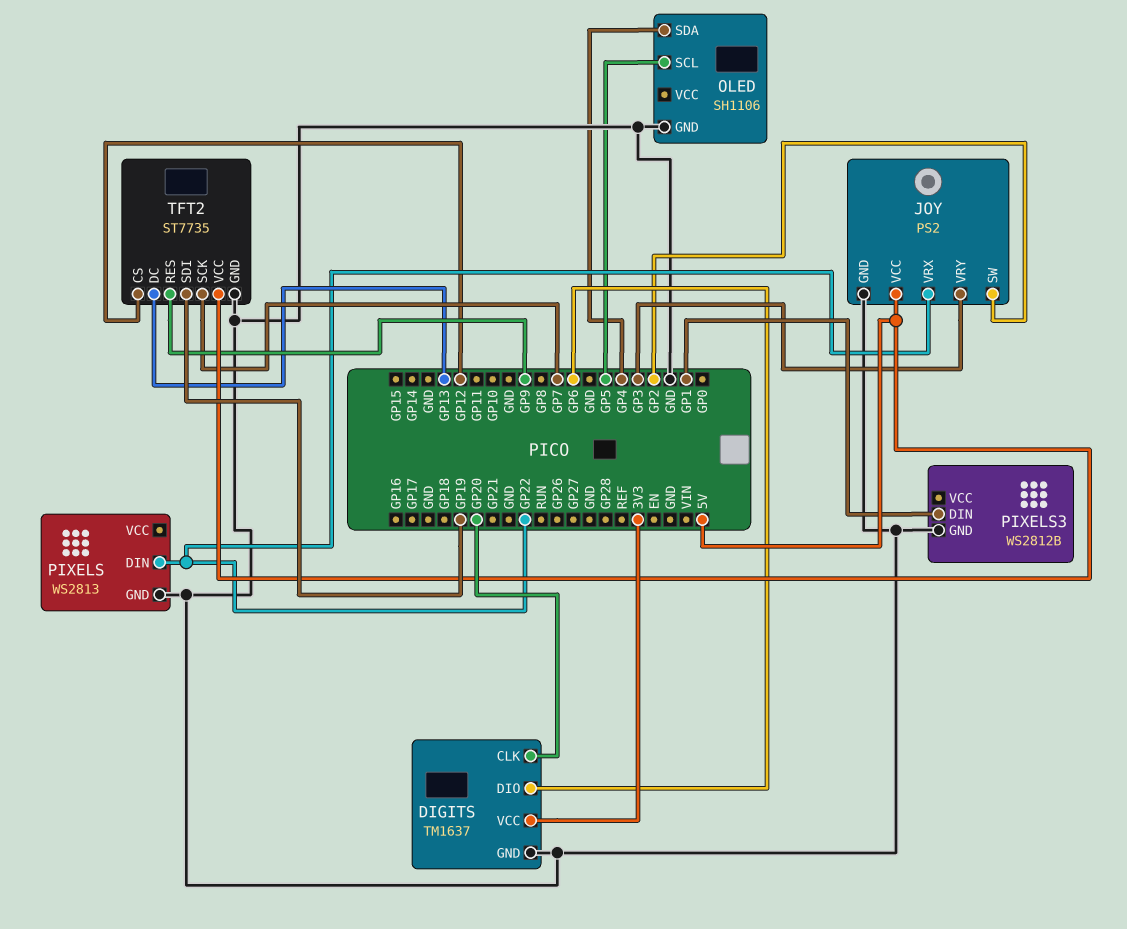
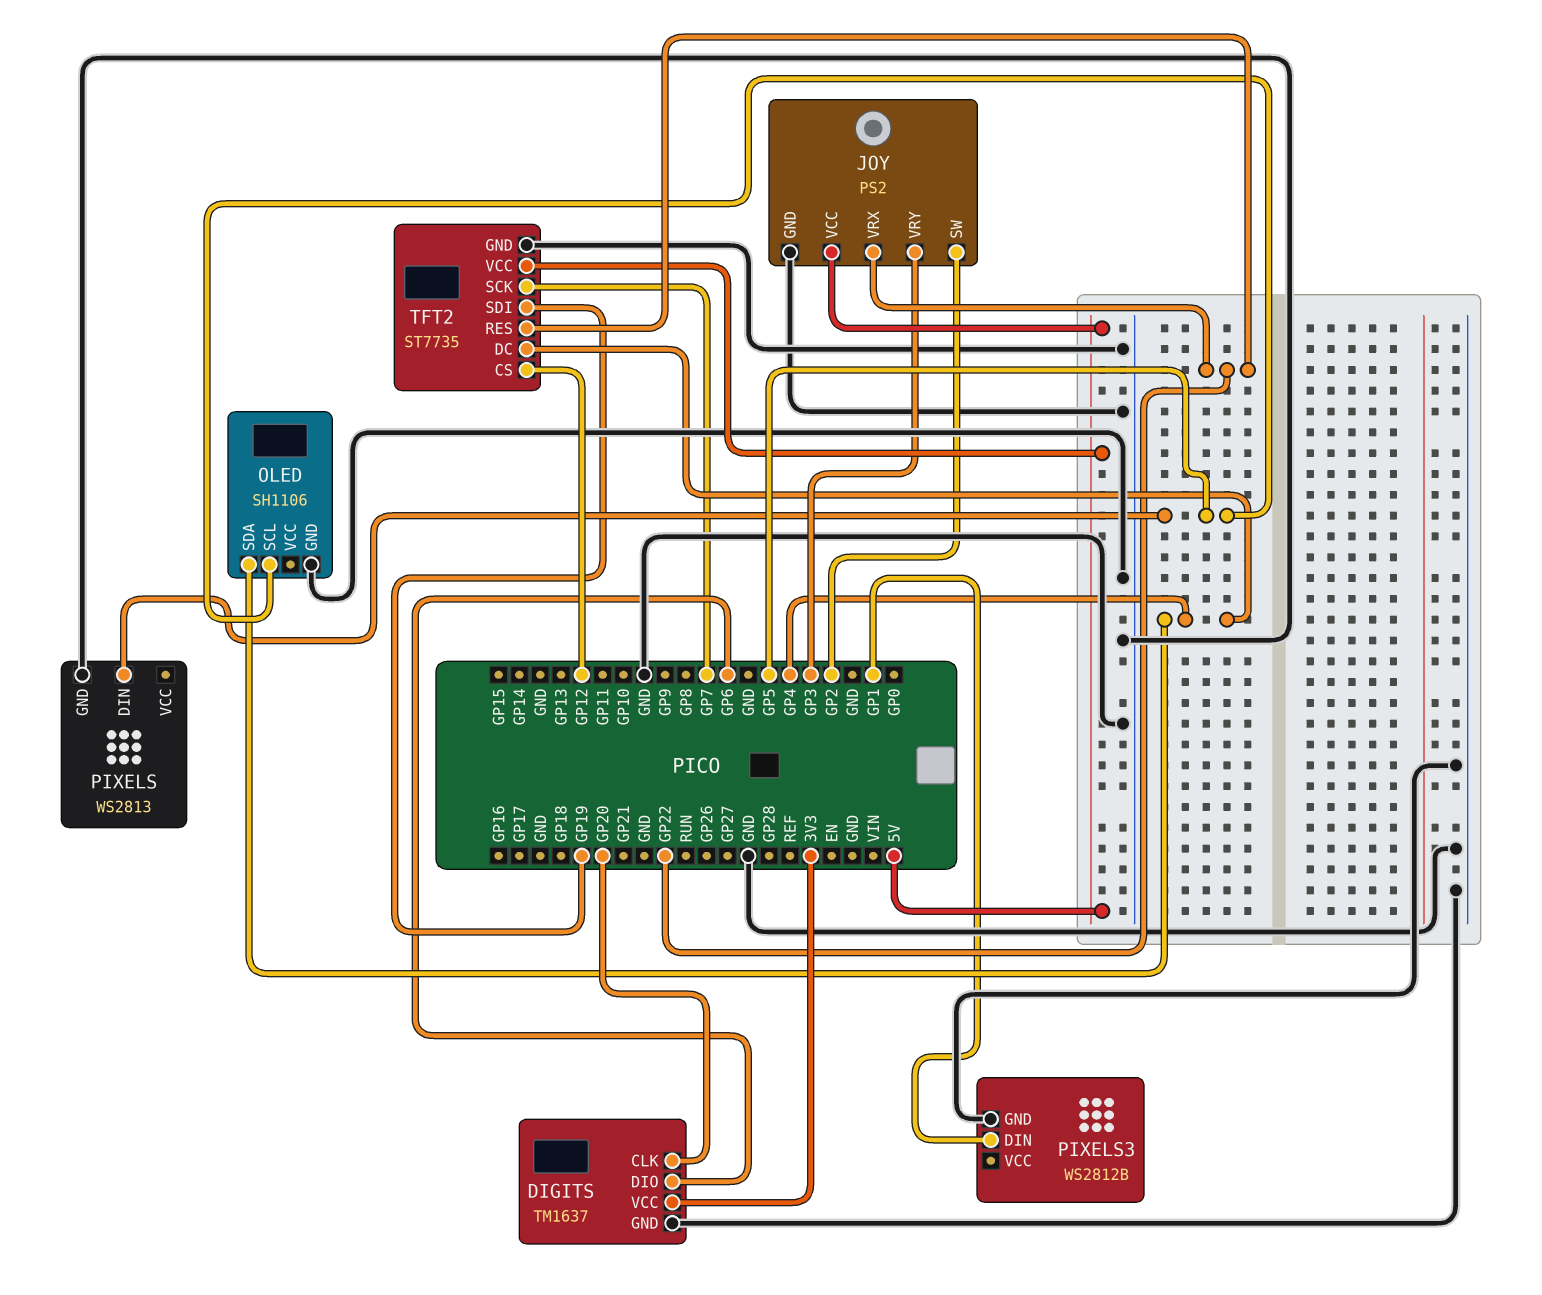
PIXELS pin DIN: GP22 -> GP5
TFT2 pin DC: GP13 -> GP4
TFT2 pin RES: GP9 -> GP22

